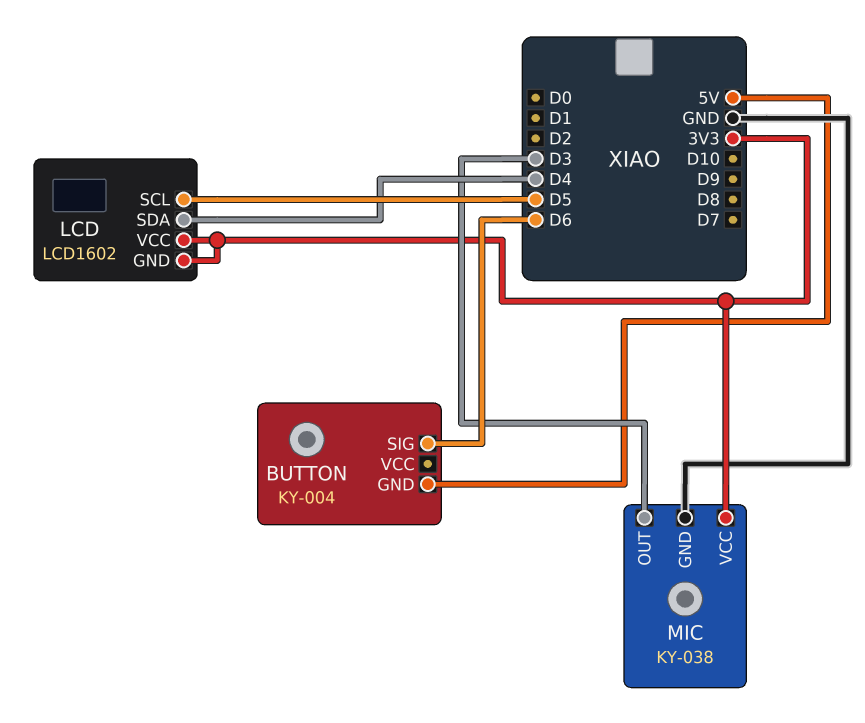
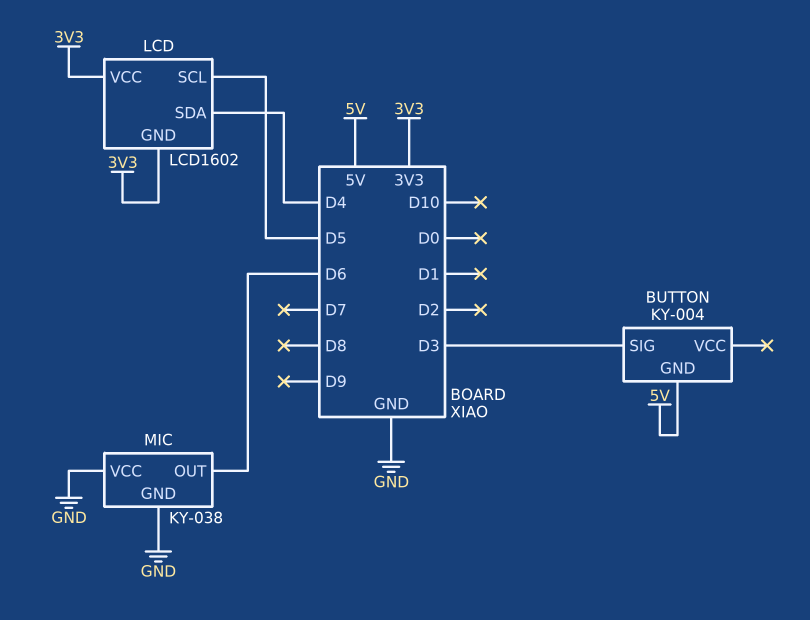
BUTTON pin SIG: D6 -> D3
MIC pin OUT: D3 -> D6
MIC pin VCC: 3V3 -> GND

